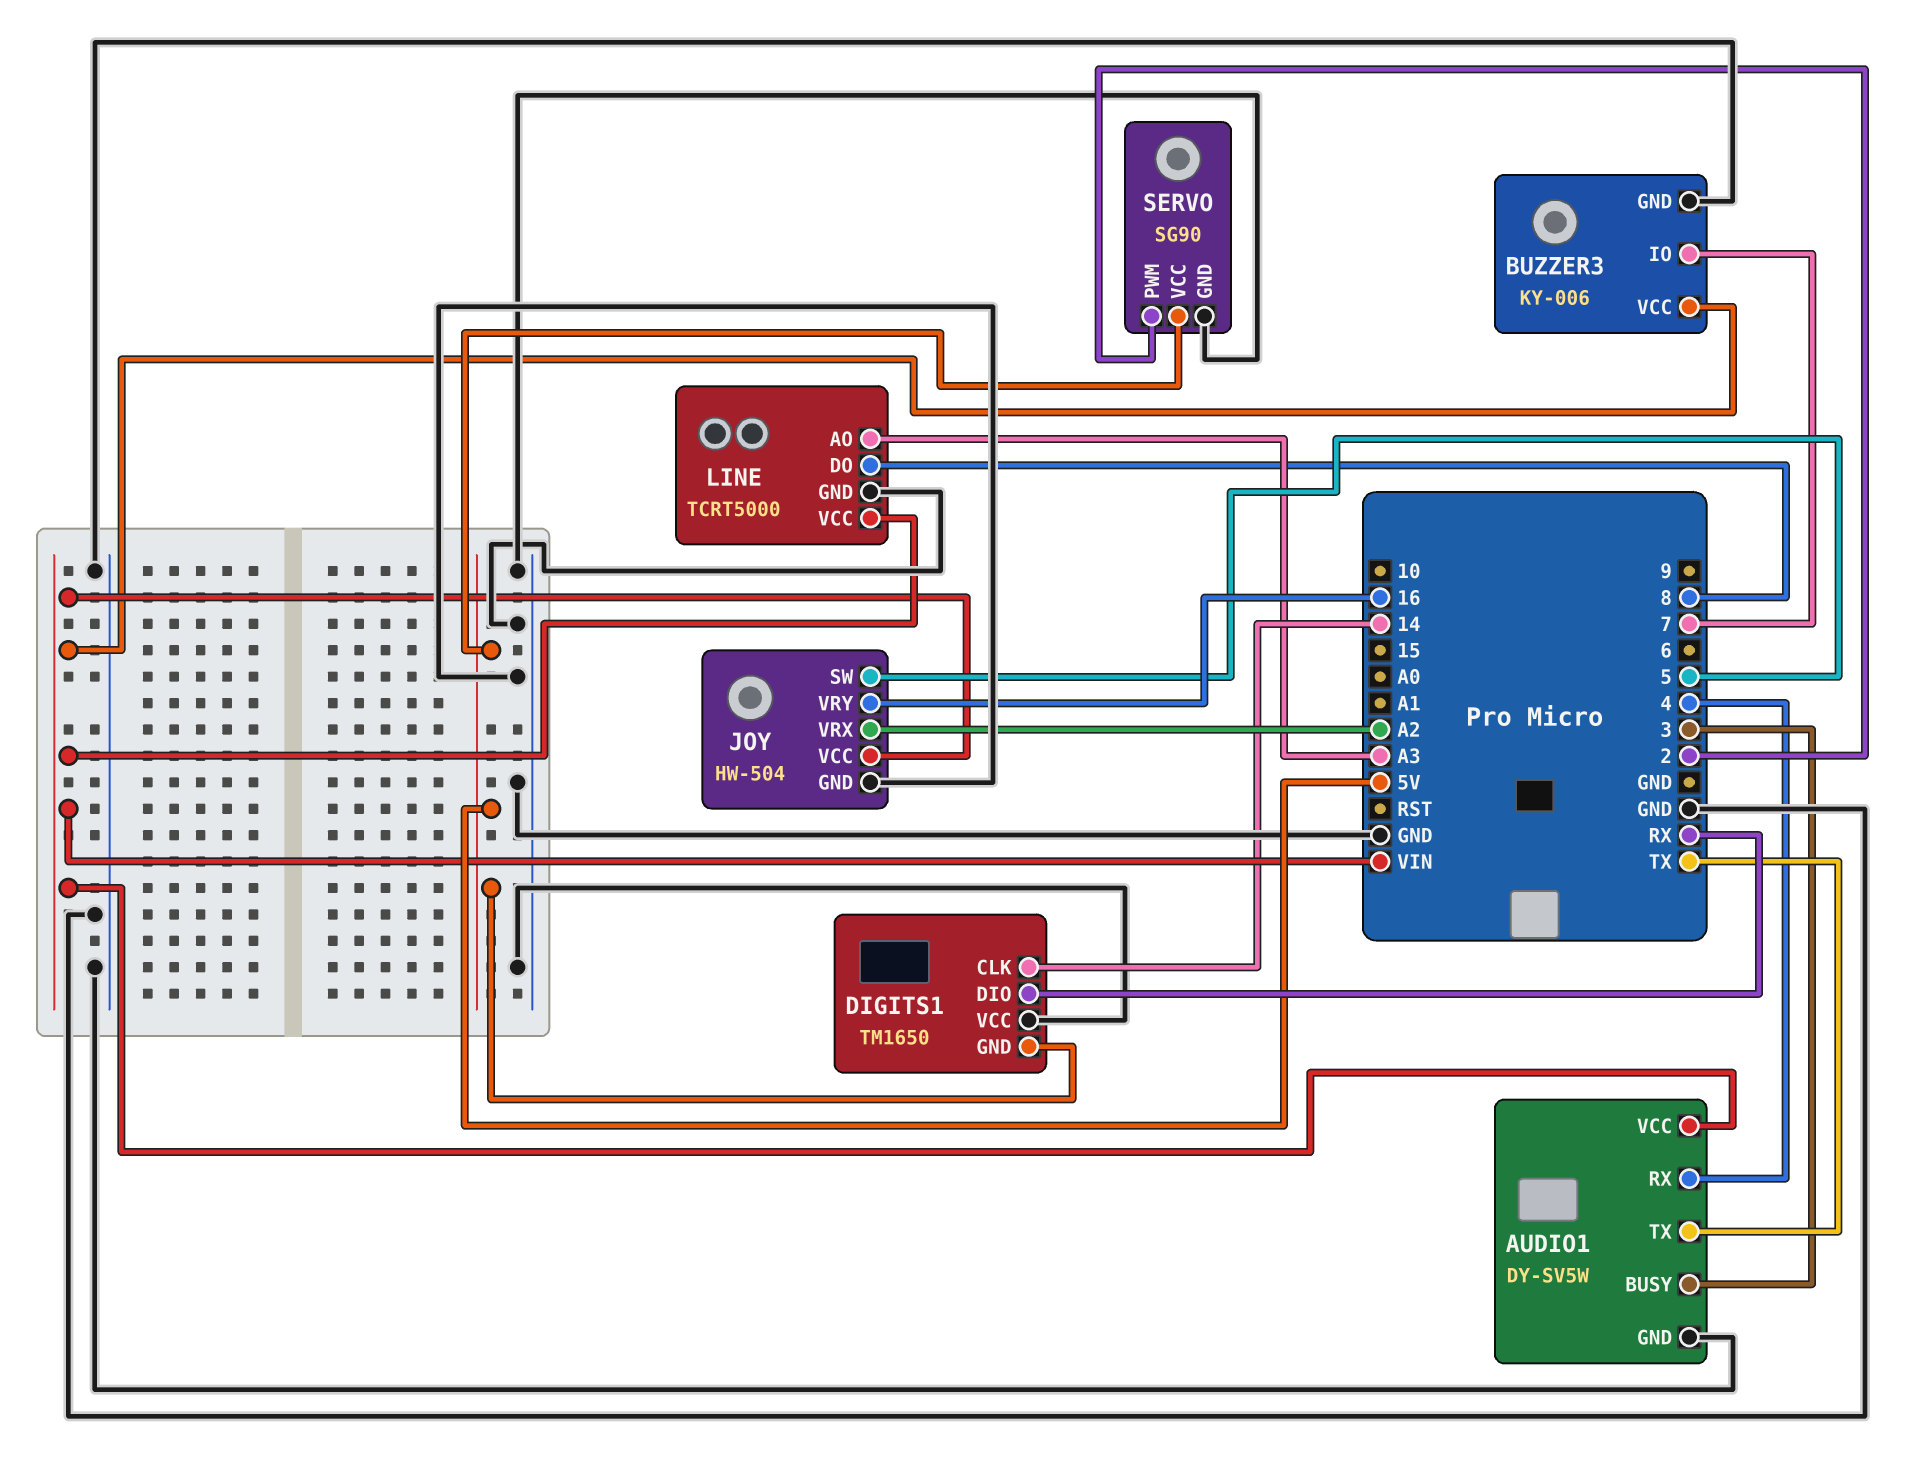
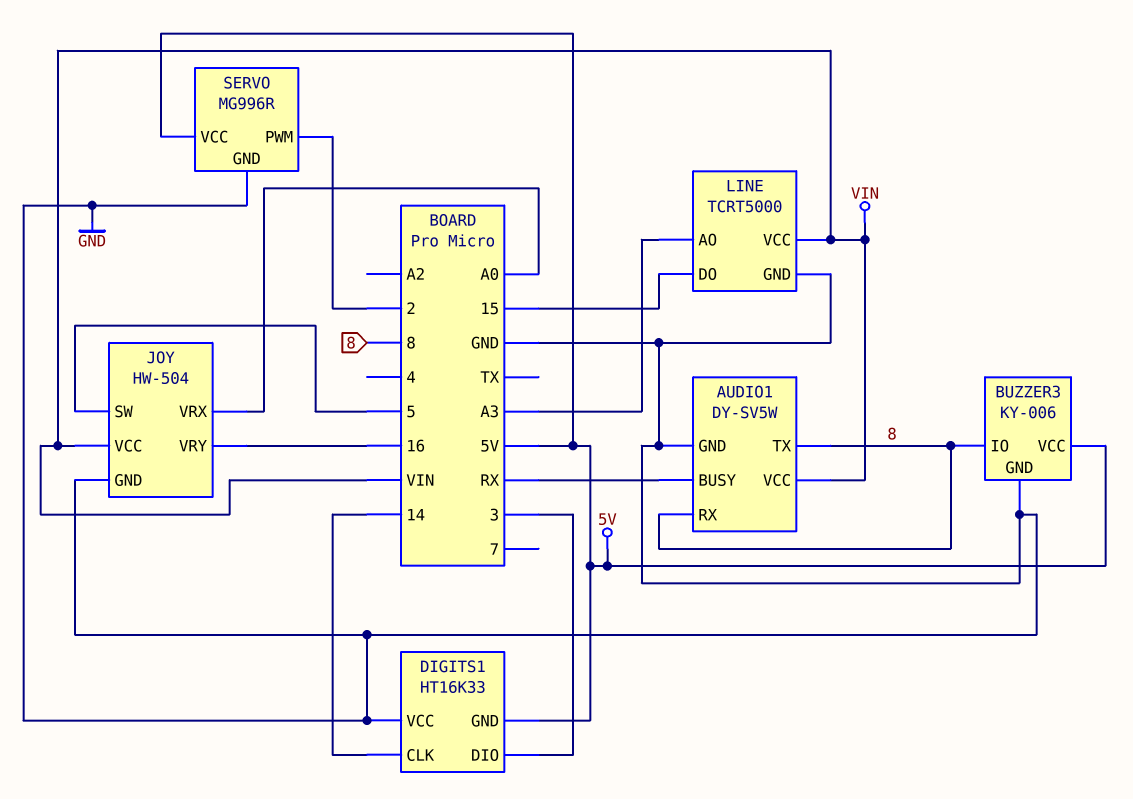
AUDIO1 pin BUSY: 3 -> RX
AUDIO1 pin RX: 4 -> 8
AUDIO1 pin TX: TX -> 8
BUZZER3 pin IO: 7 -> 8
BUZZER3 pin VCC: VIN -> 5V
DIGITS1: TM1650 -> HT16K33
DIGITS1 pin DIO: RX -> 3
JOY pin VRX: A2 -> A0
LINE pin DO: 8 -> 15
SERVO: SG90 -> MG996R

